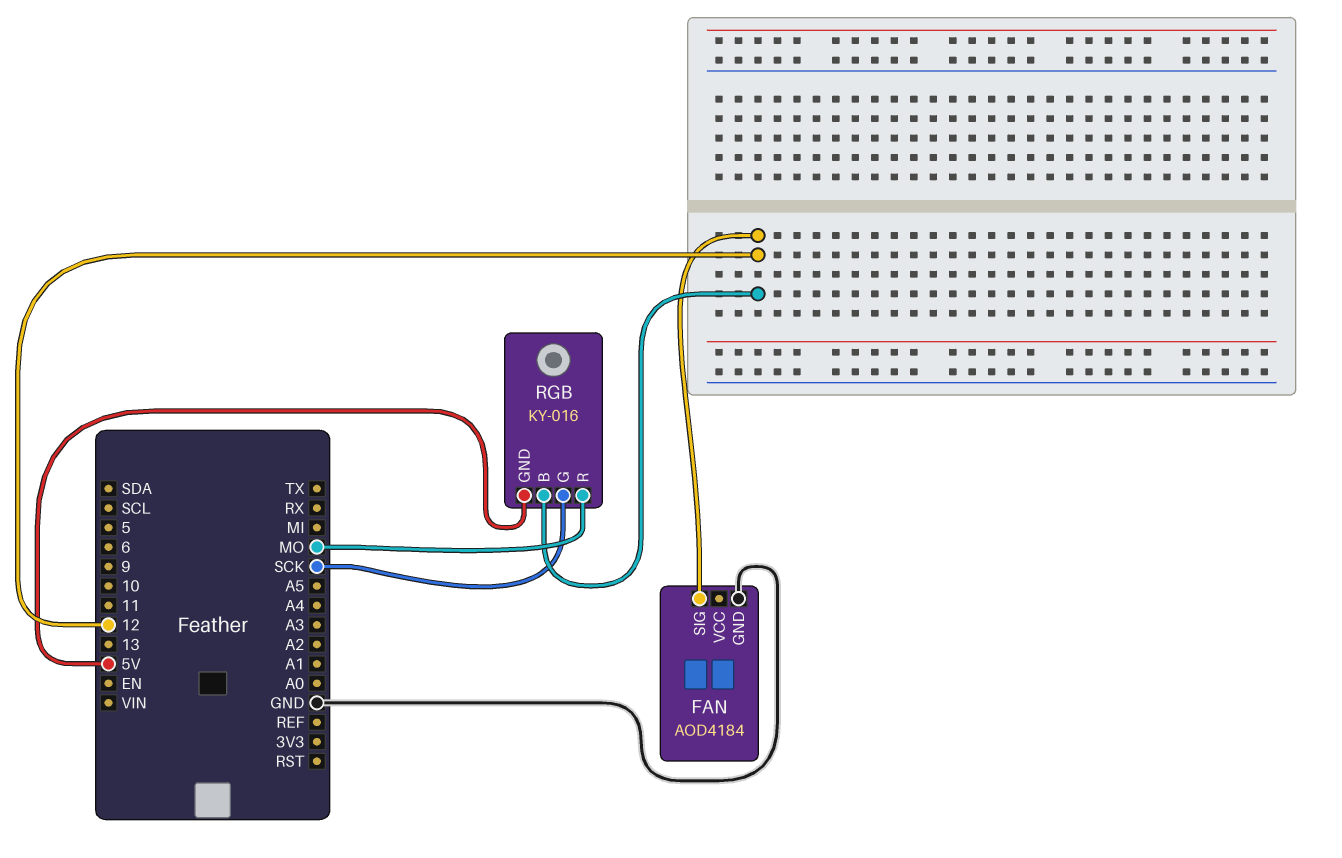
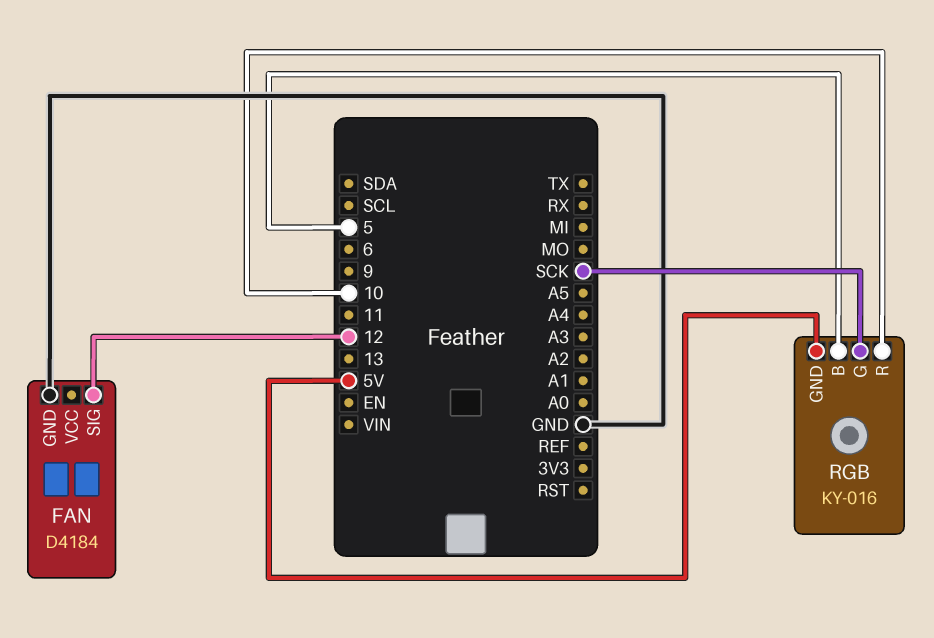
FAN: AOD4184 -> D4184
RGB pin B: 12 -> 5
RGB pin R: MO -> 10

